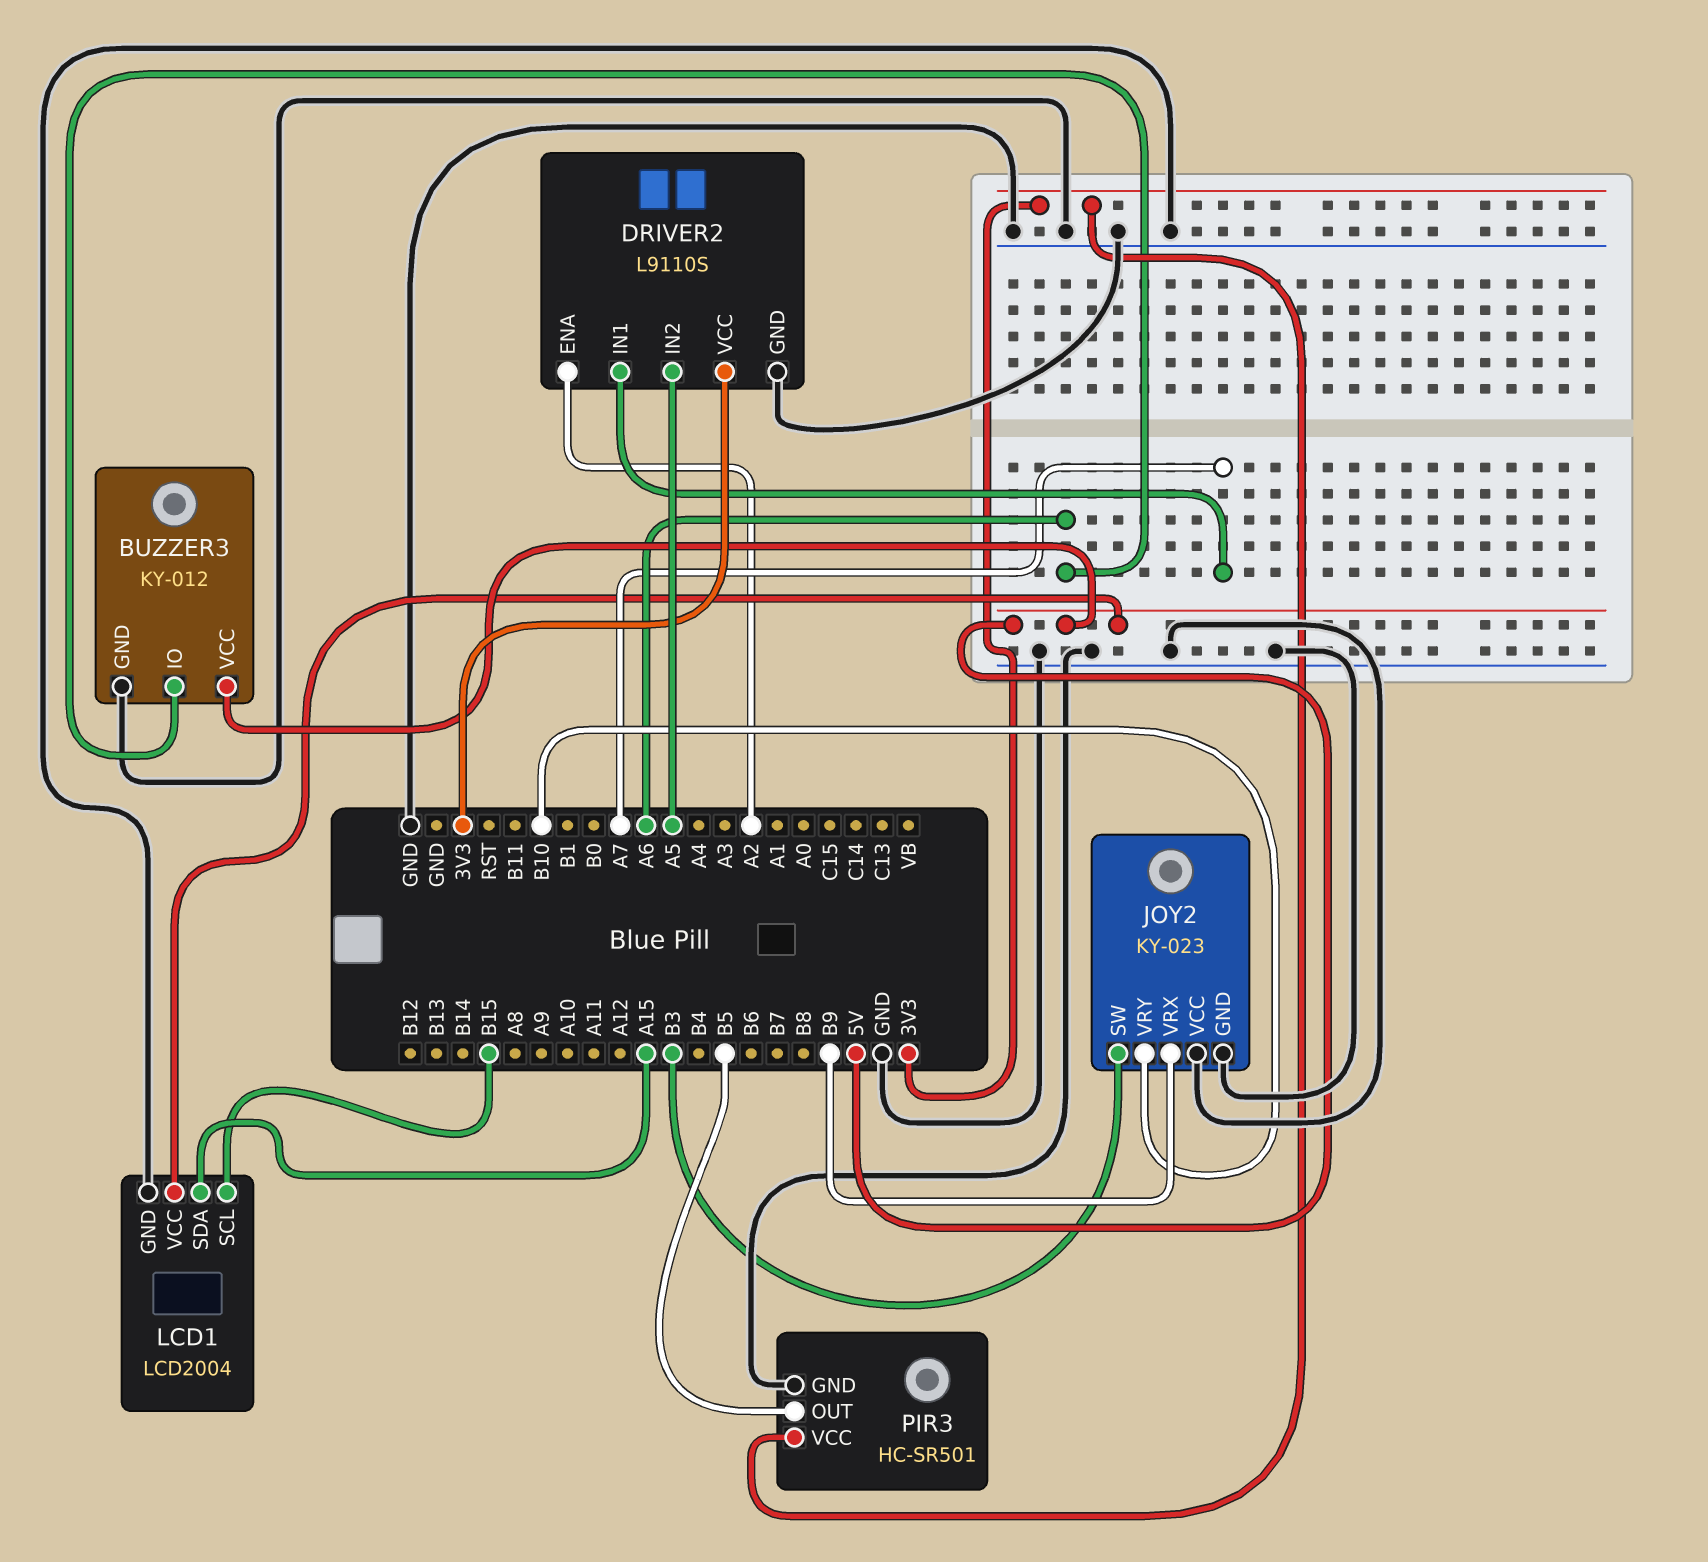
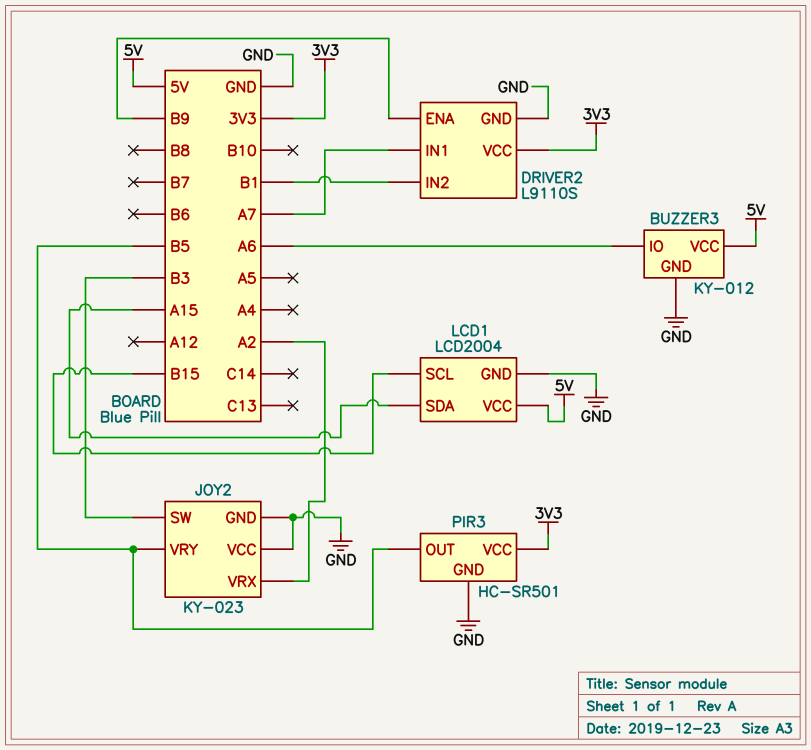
DRIVER2 pin ENA: A2 -> B9
DRIVER2 pin IN2: A5 -> B1
JOY2 pin VRX: B9 -> A2
JOY2 pin VRY: B10 -> B5

